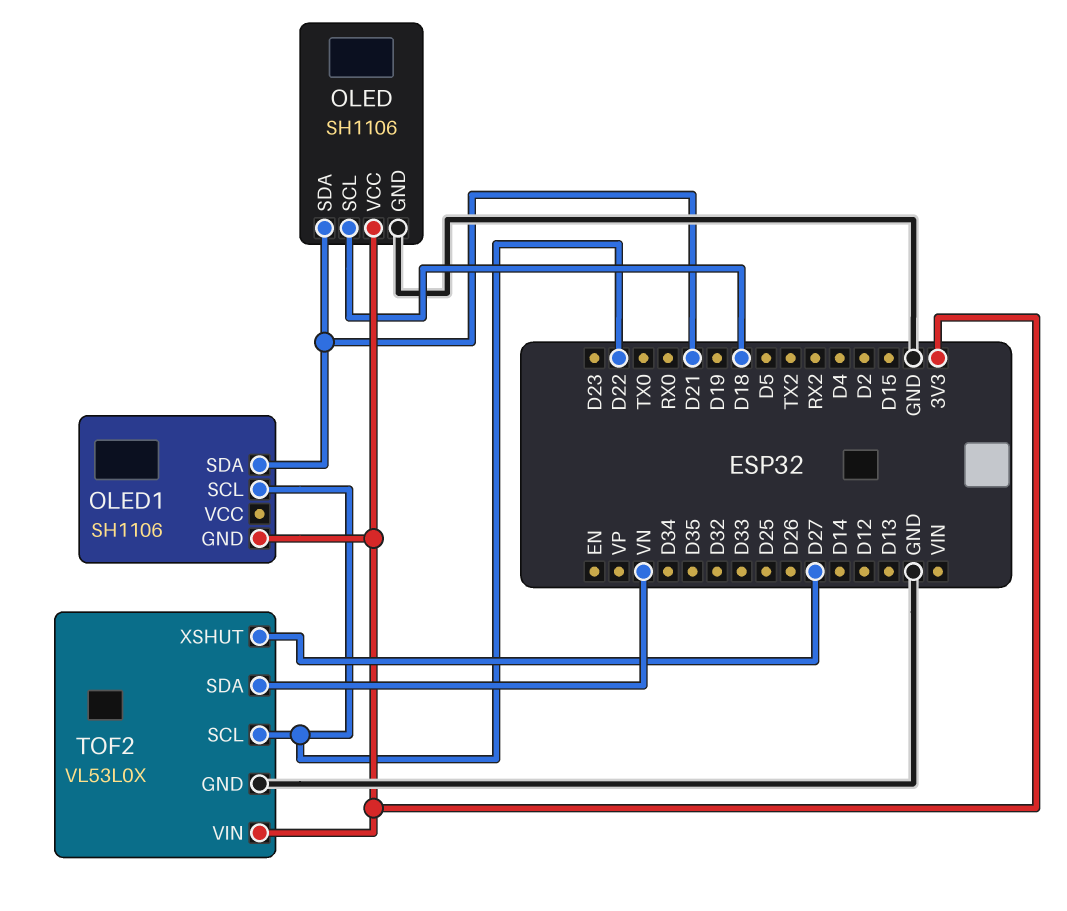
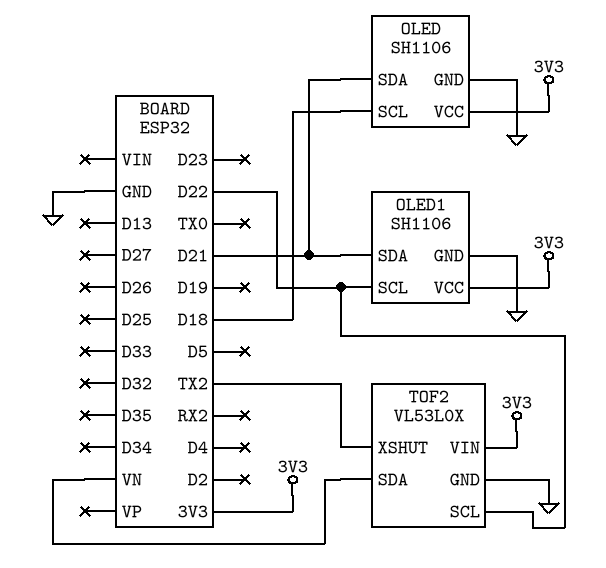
OLED1 pin GND: 3V3 -> GND
OLED1 pin VCC: none -> 3V3
TOF2 pin XSHUT: D27 -> TX2

